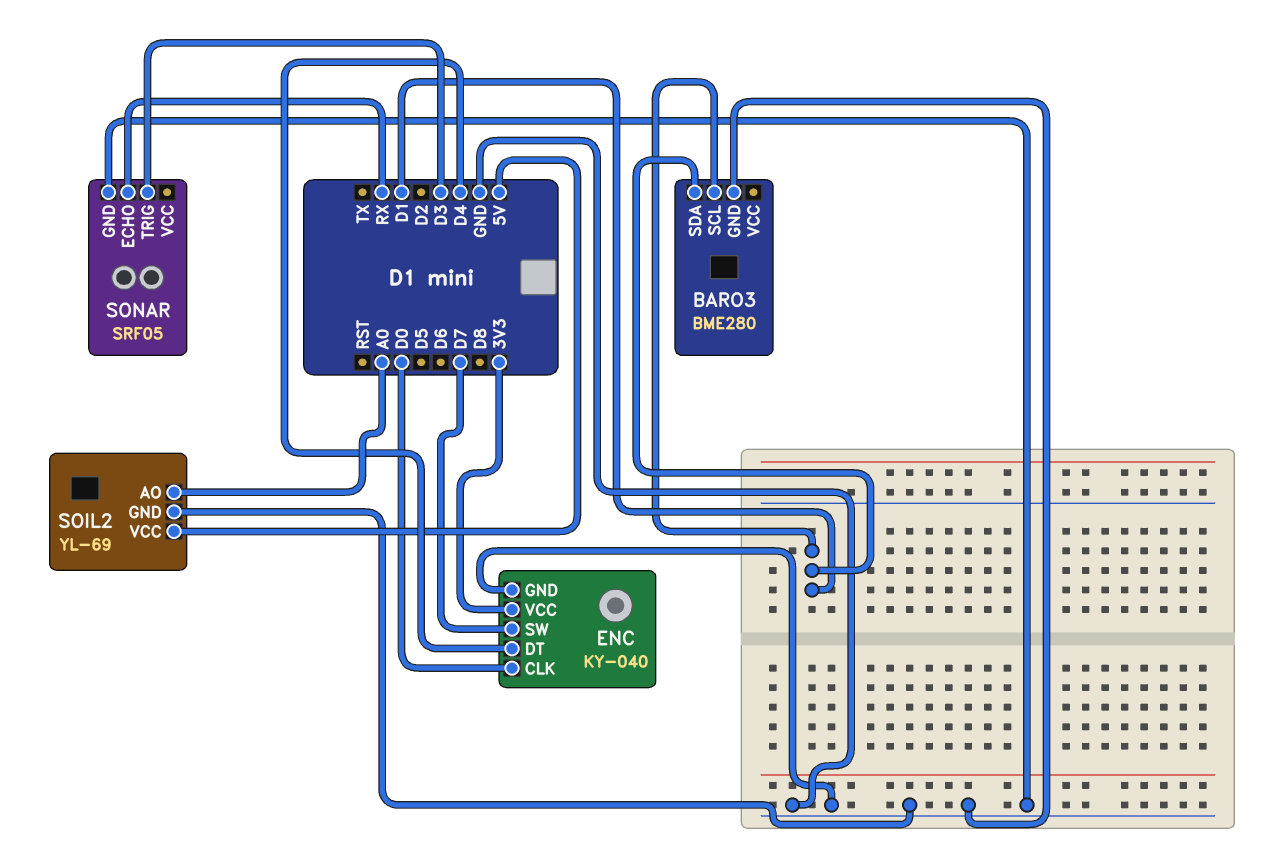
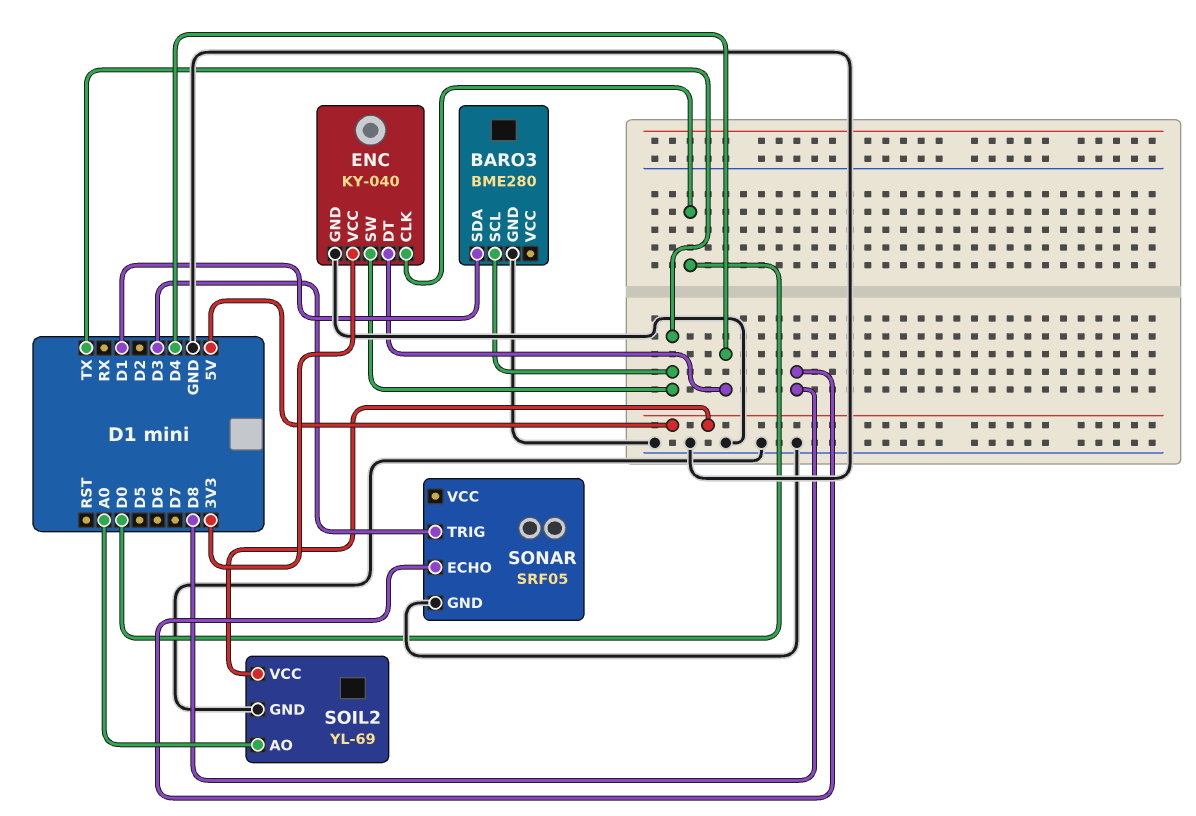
BARO3 pin SCL: D1 -> TX
ENC pin SW: D7 -> TX
SONAR pin ECHO: RX -> D8

